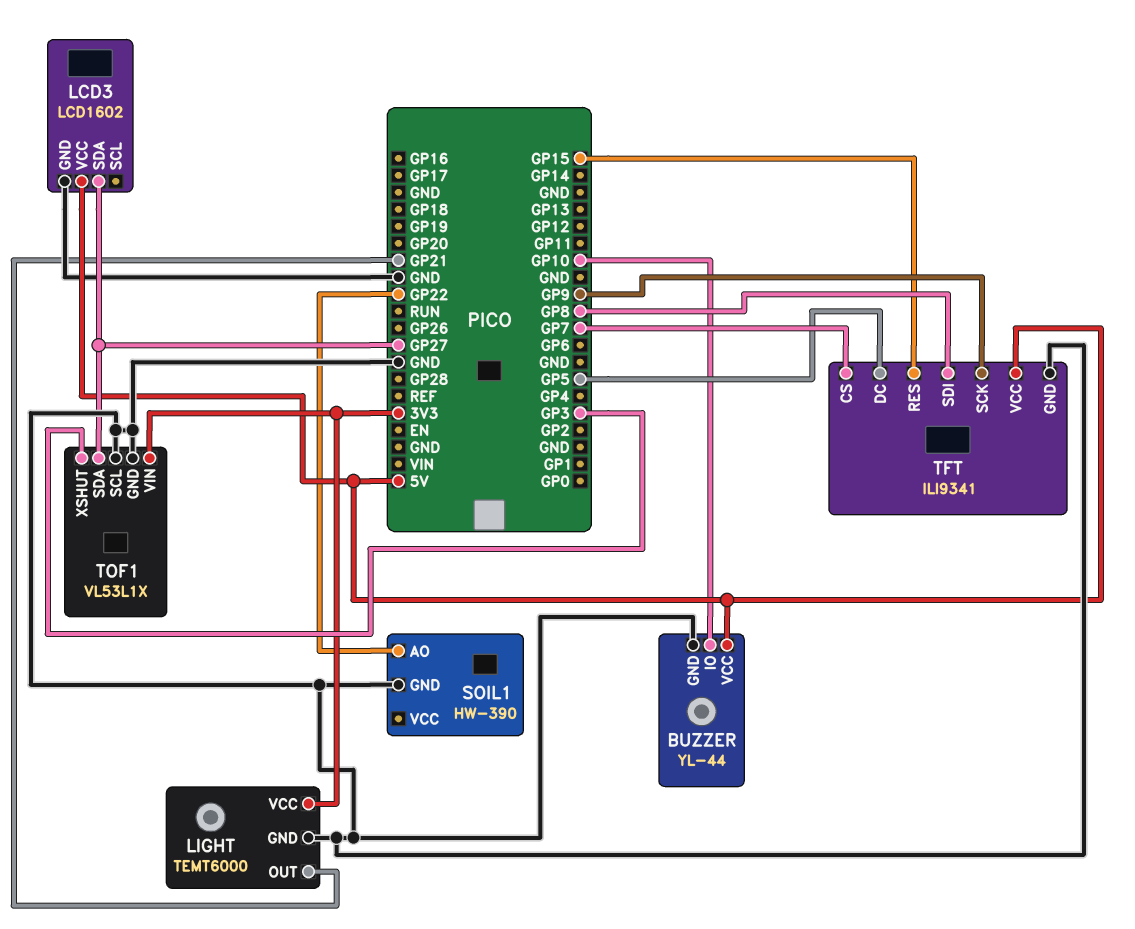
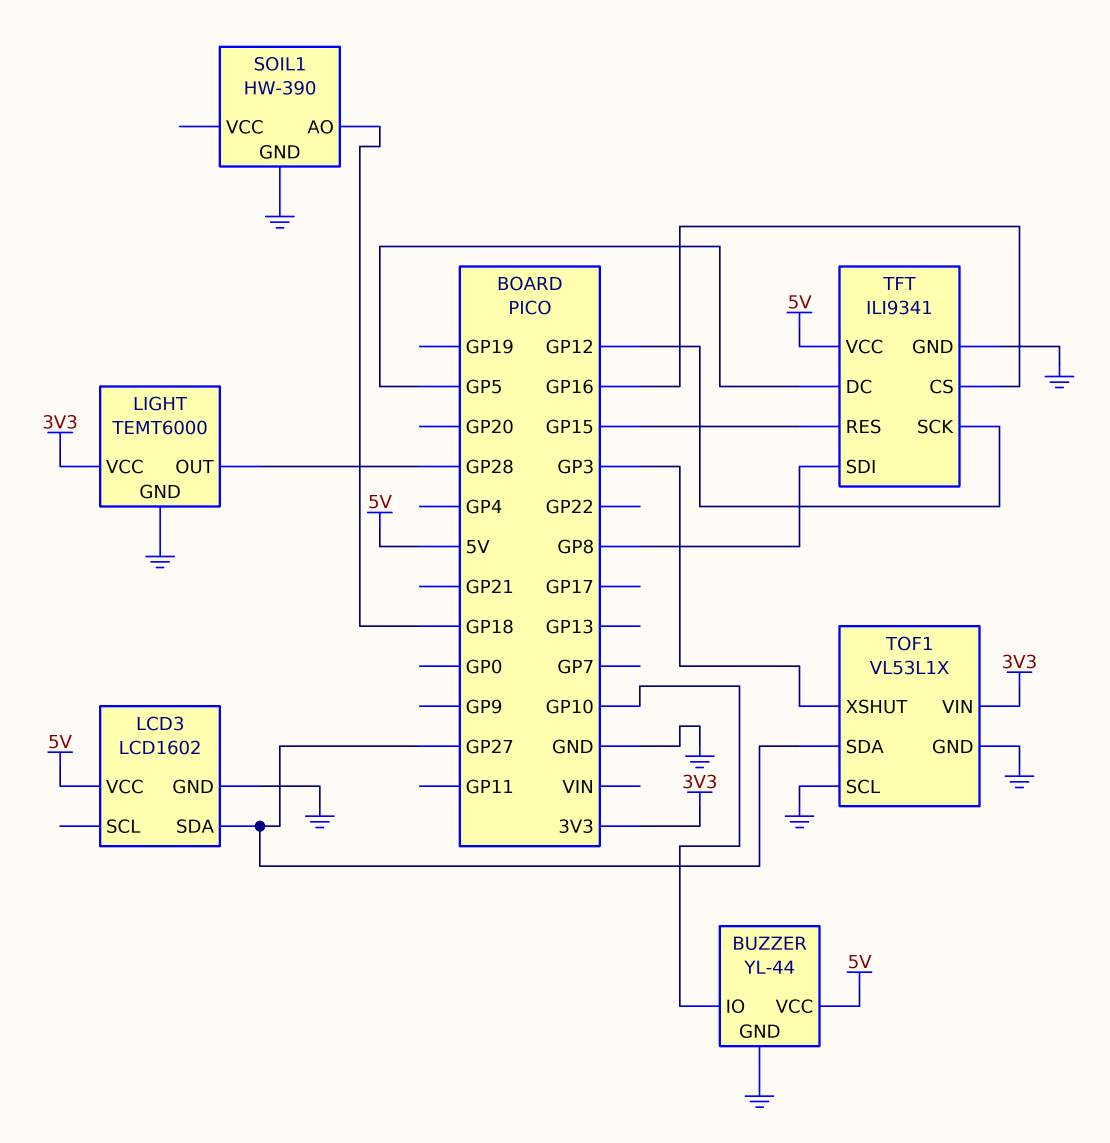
LIGHT pin OUT: GP21 -> GP28
SOIL1 pin AO: GP22 -> GP18
TFT pin CS: GP7 -> GP16
TFT pin SCK: GP9 -> GP12

